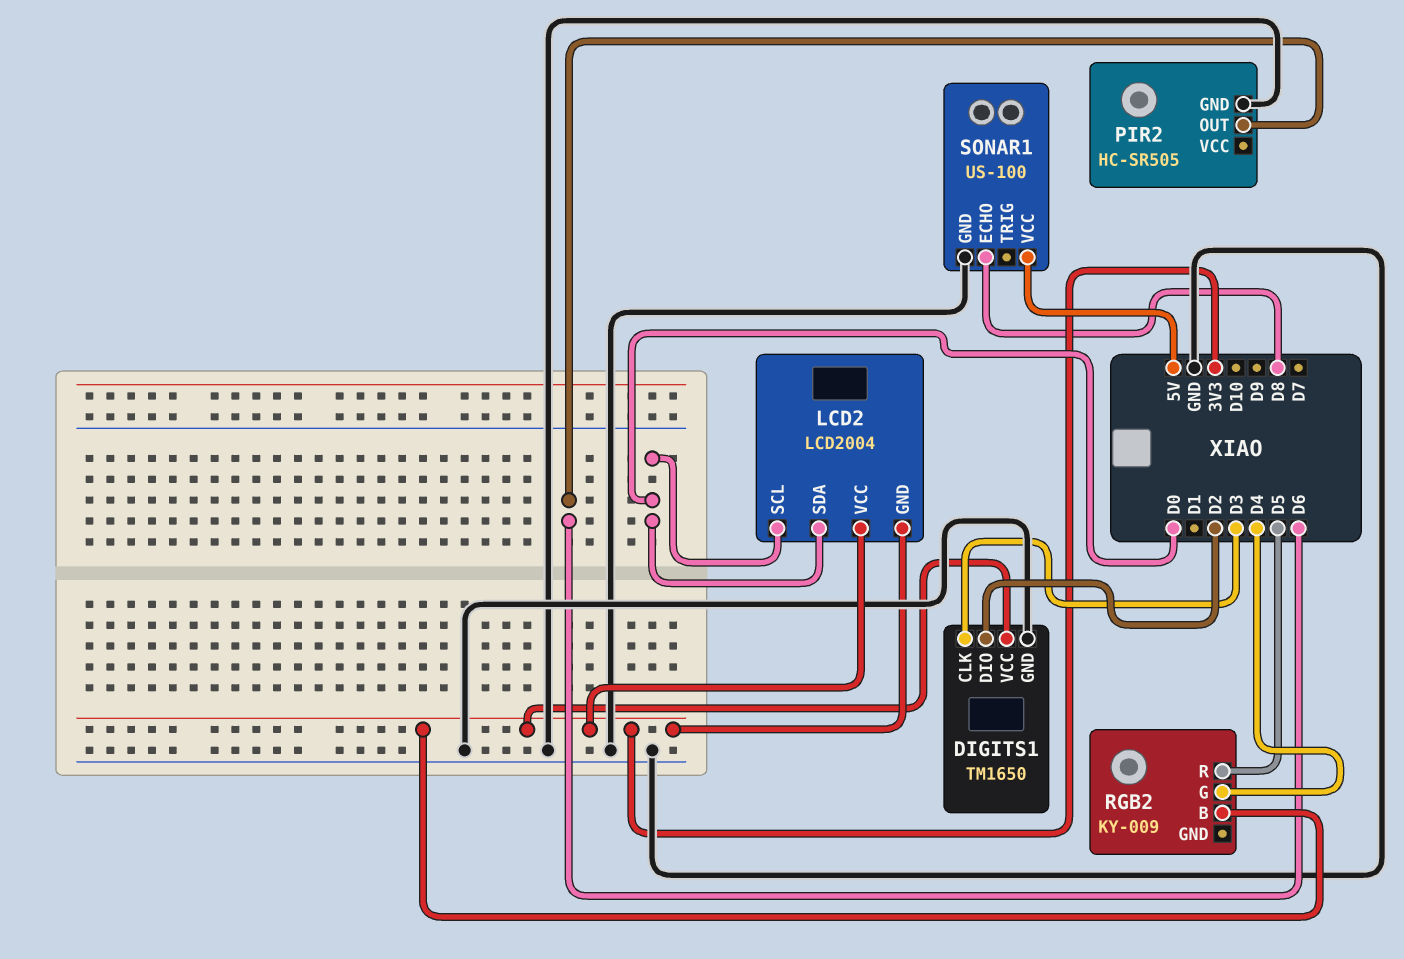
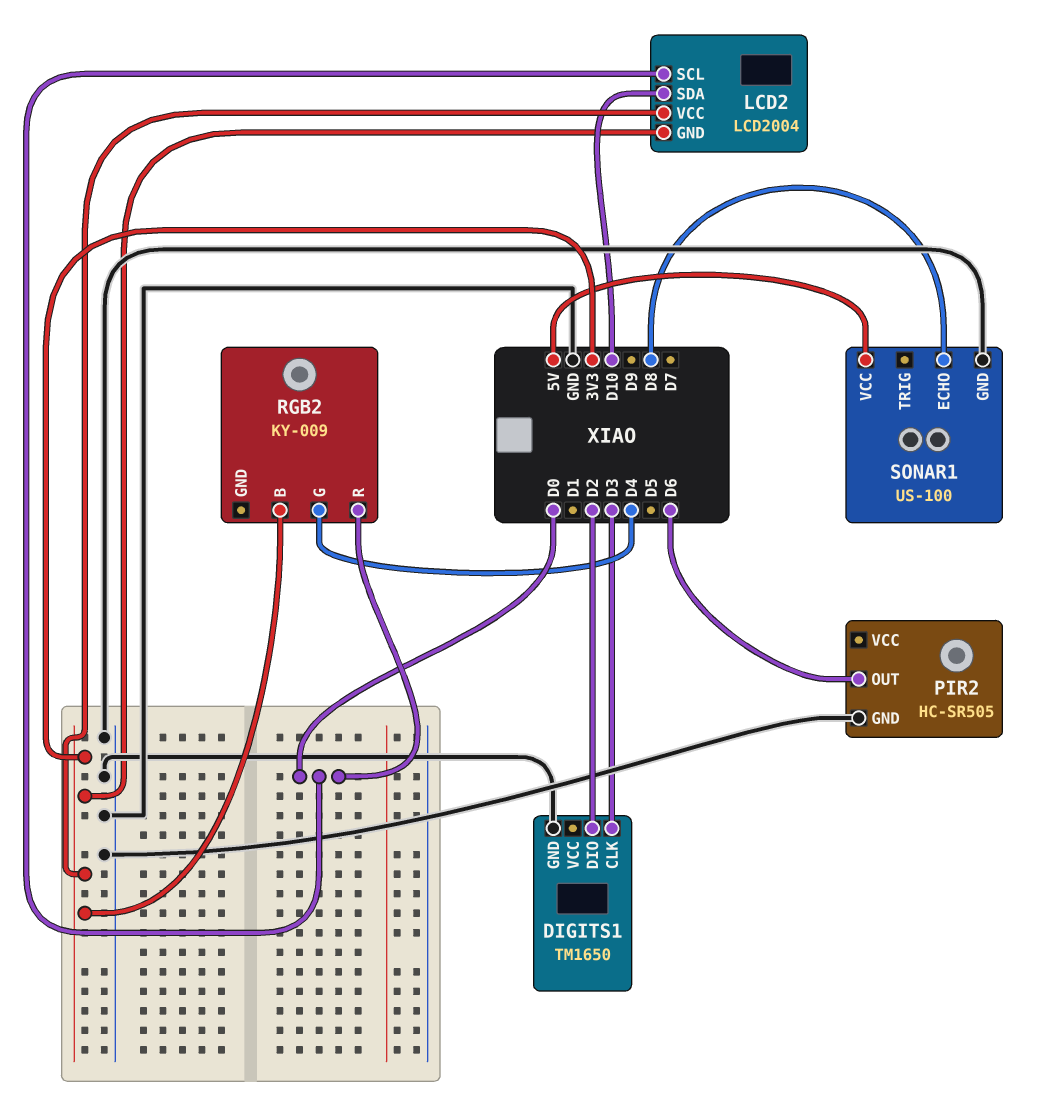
DIGITS1 pin VCC: 3V3 -> none
LCD2 pin SDA: D0 -> D10
RGB2 pin R: D5 -> D0

